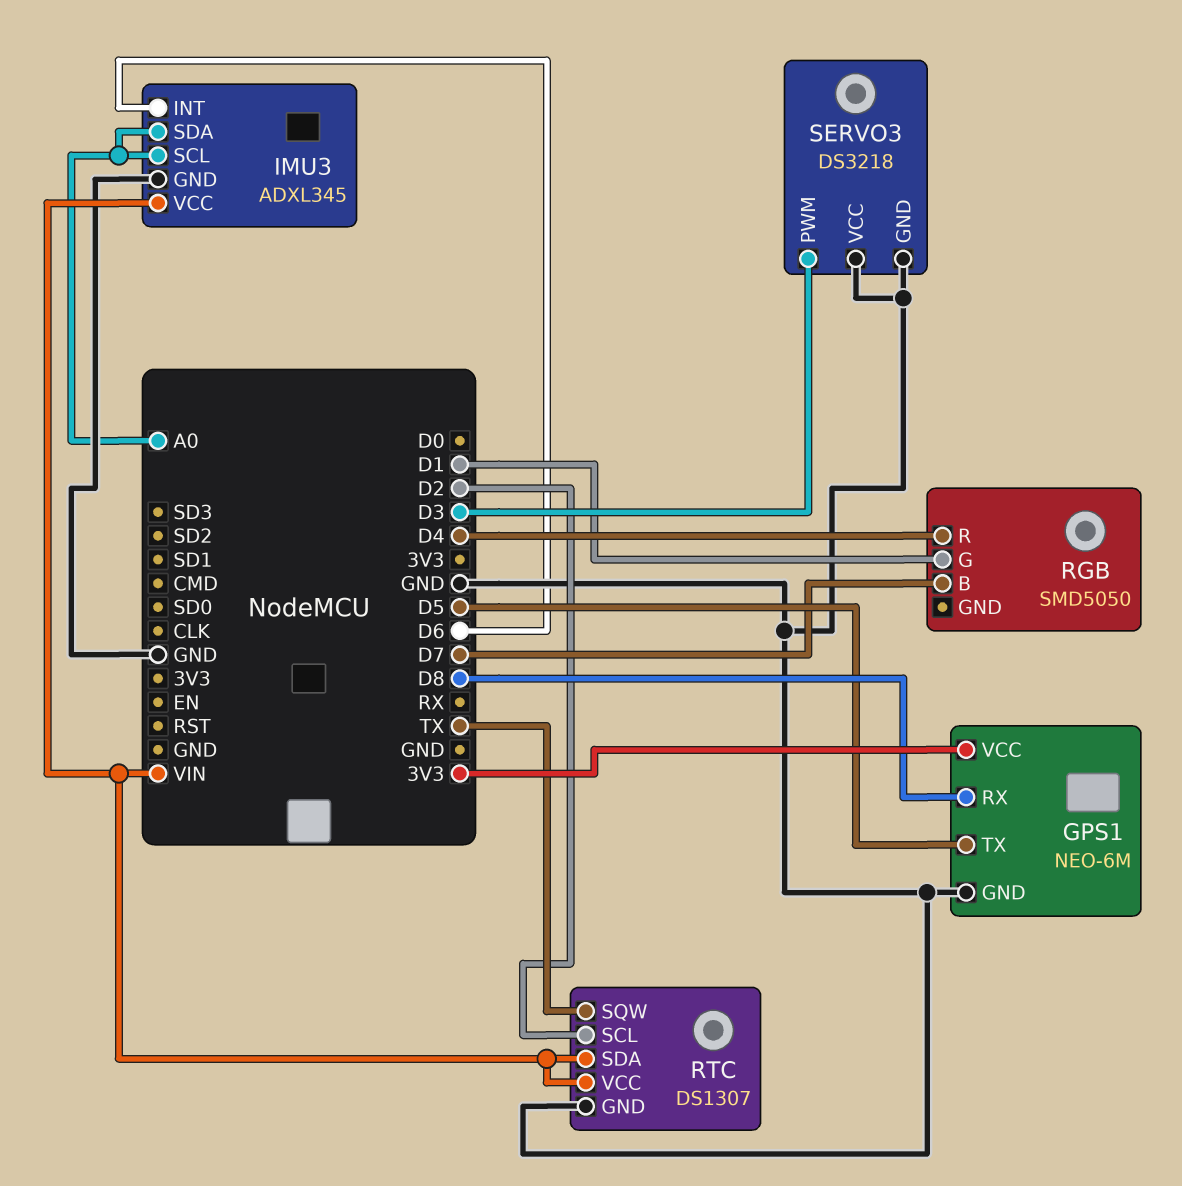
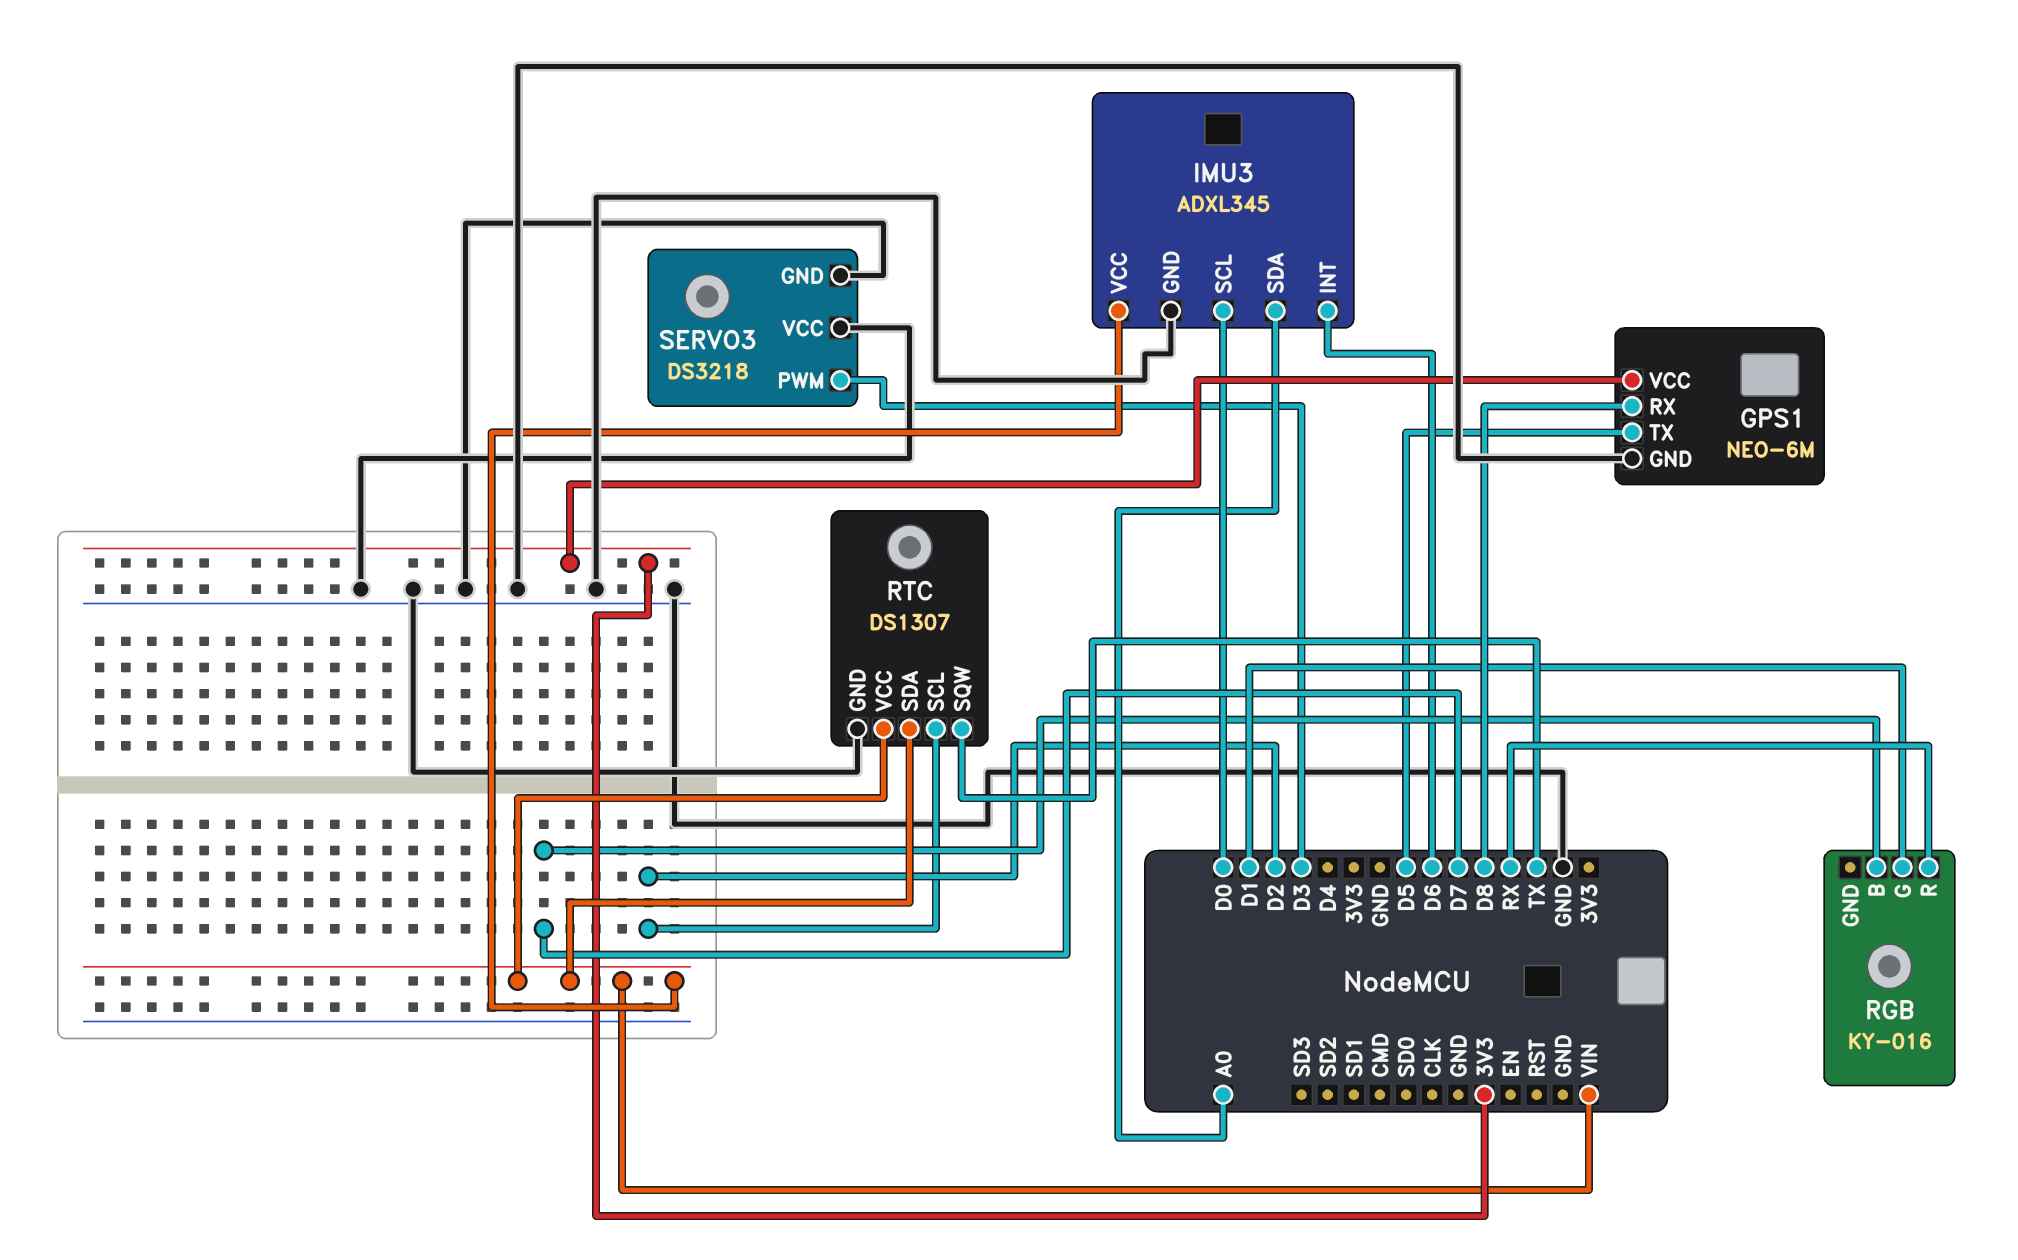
IMU3 pin SCL: A0 -> D0
RGB: SMD5050 -> KY-016
RGB pin R: D4 -> RX

